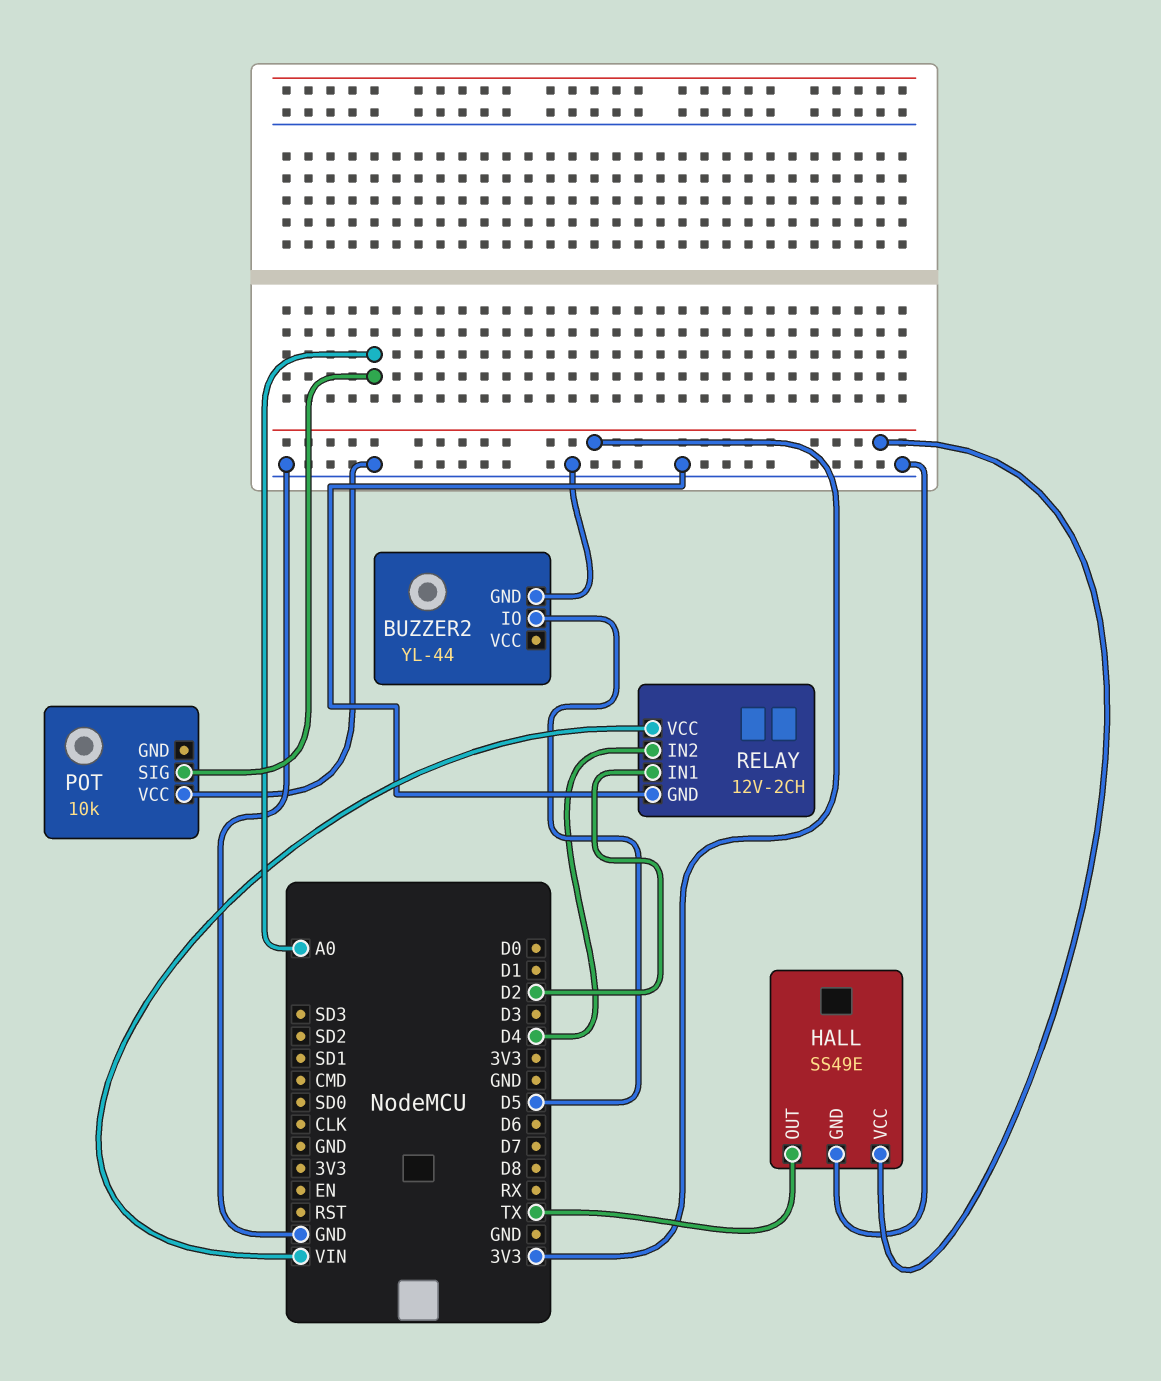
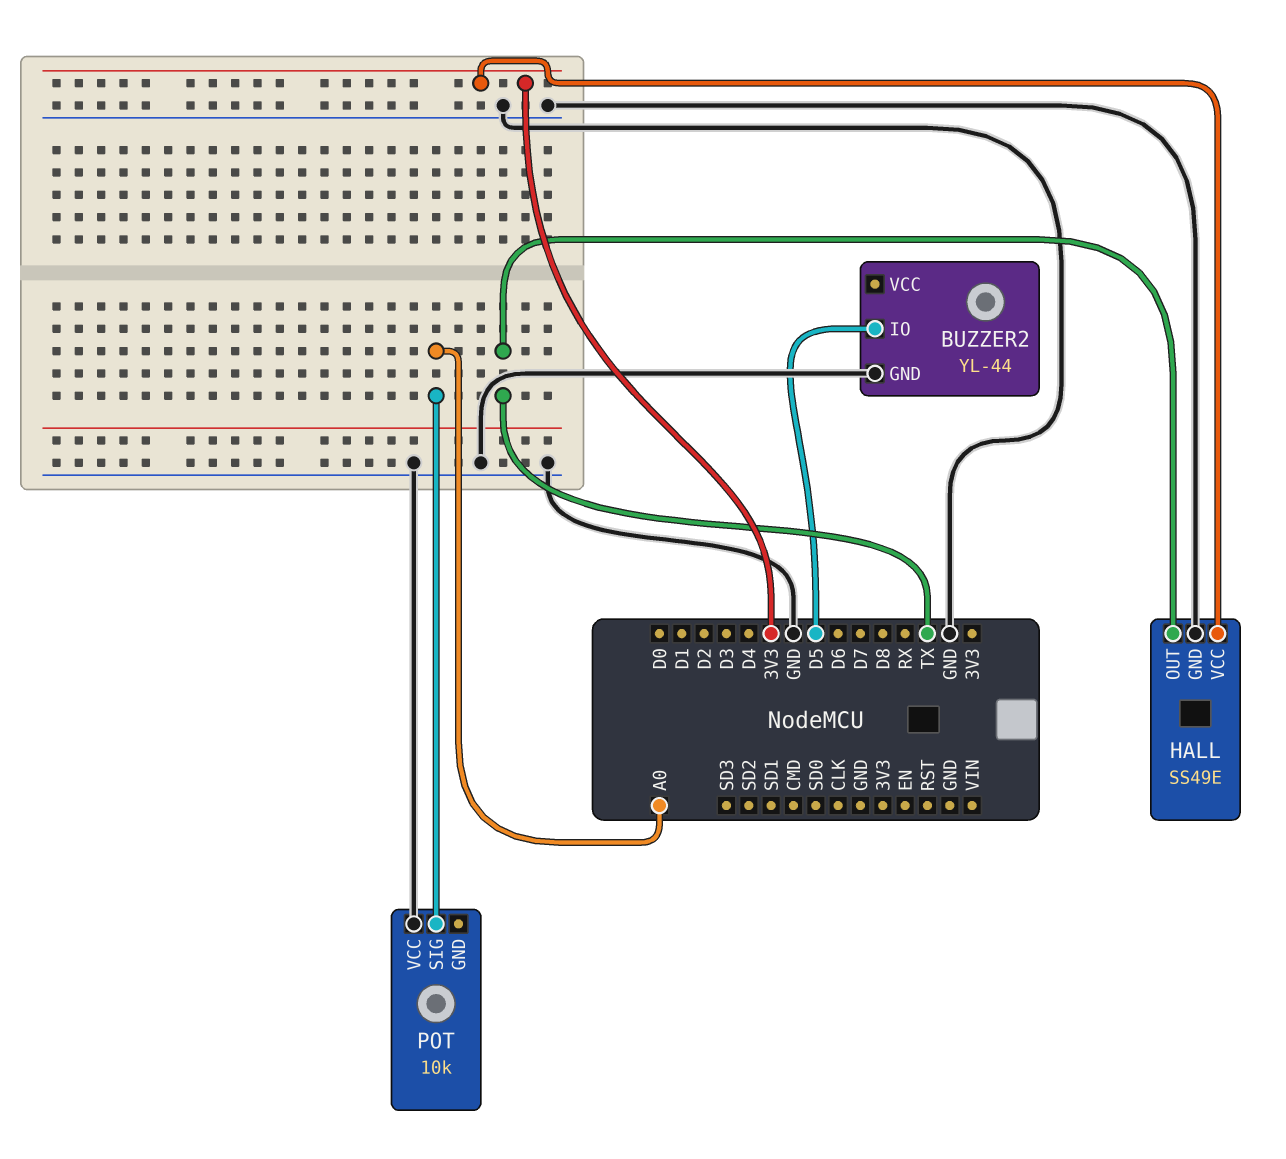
RELAY: 12V-2CH -> none
RELAY pin GND: GND -> none
RELAY pin IN1: D2 -> none
RELAY pin IN2: D4 -> none
RELAY pin VCC: VIN -> none

